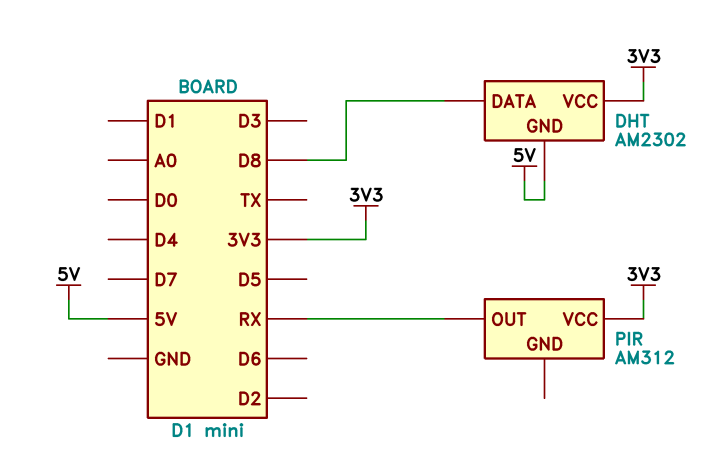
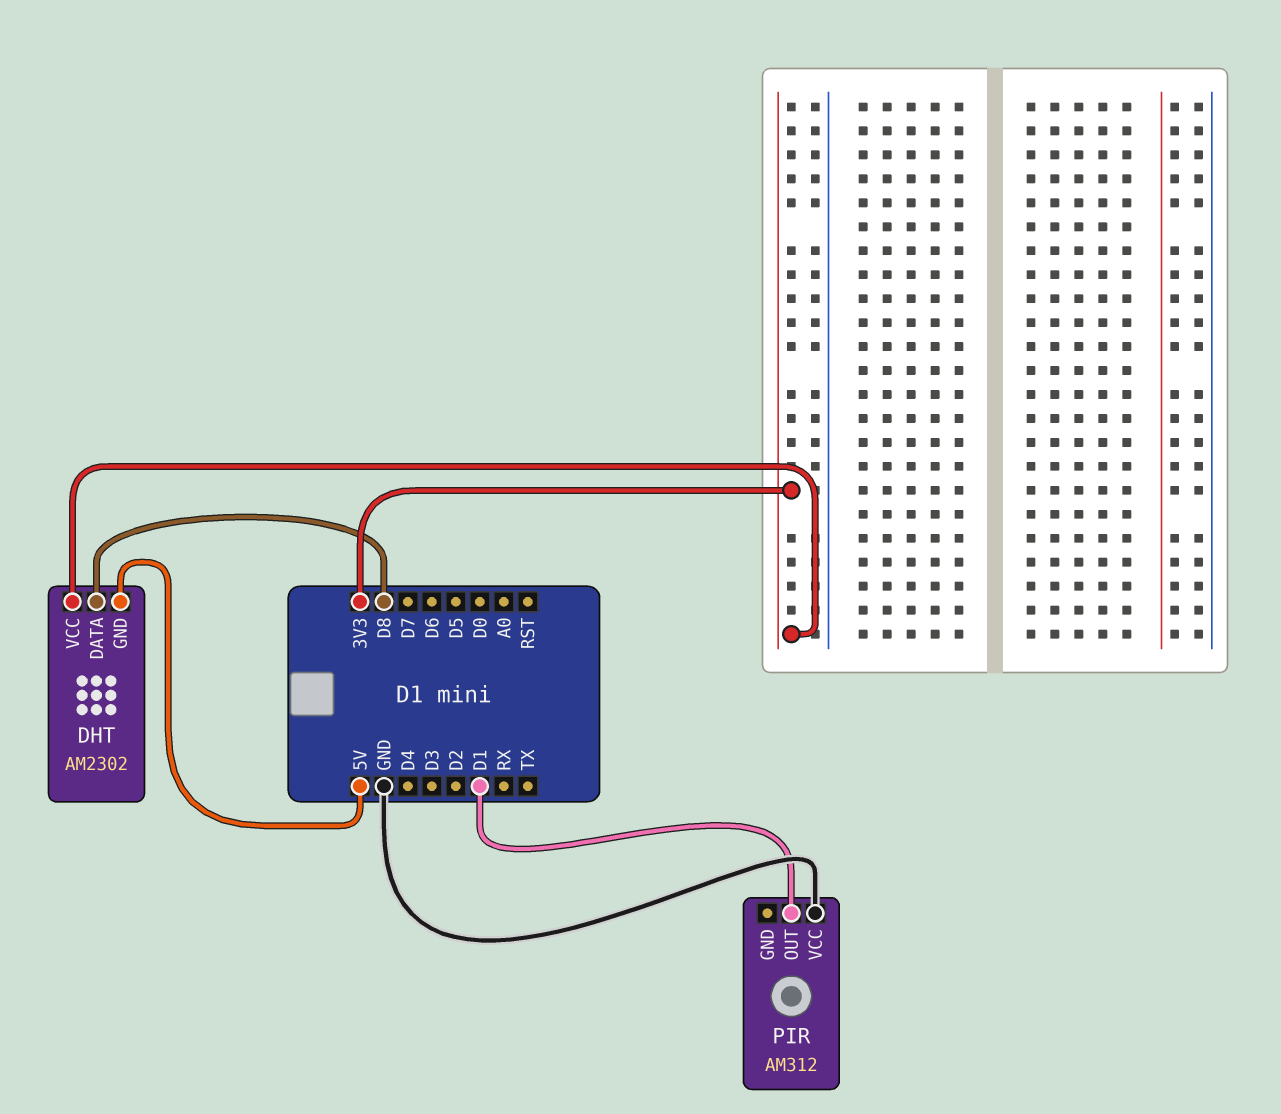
PIR pin OUT: RX -> D1
PIR pin VCC: 3V3 -> GND

